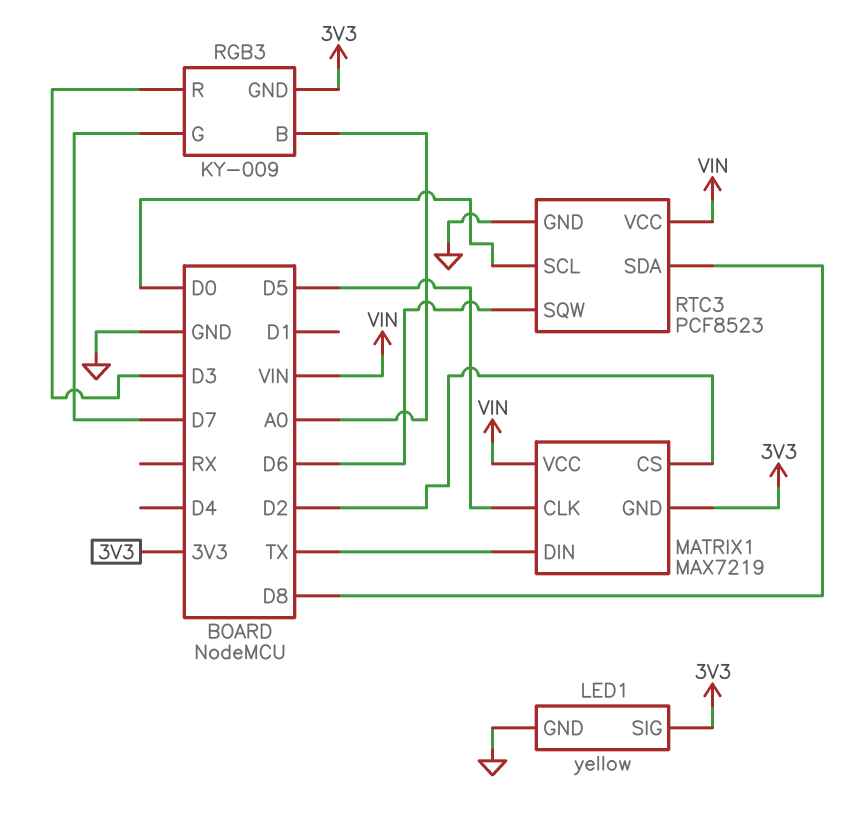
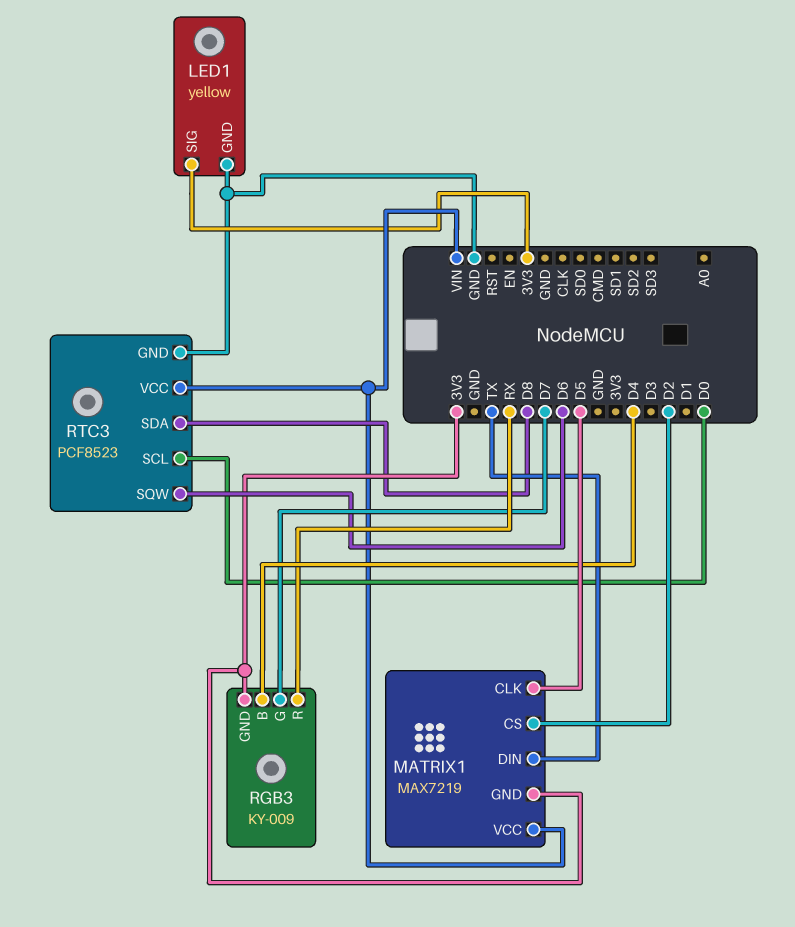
RGB3 pin B: A0 -> D4
RGB3 pin R: D3 -> RX

